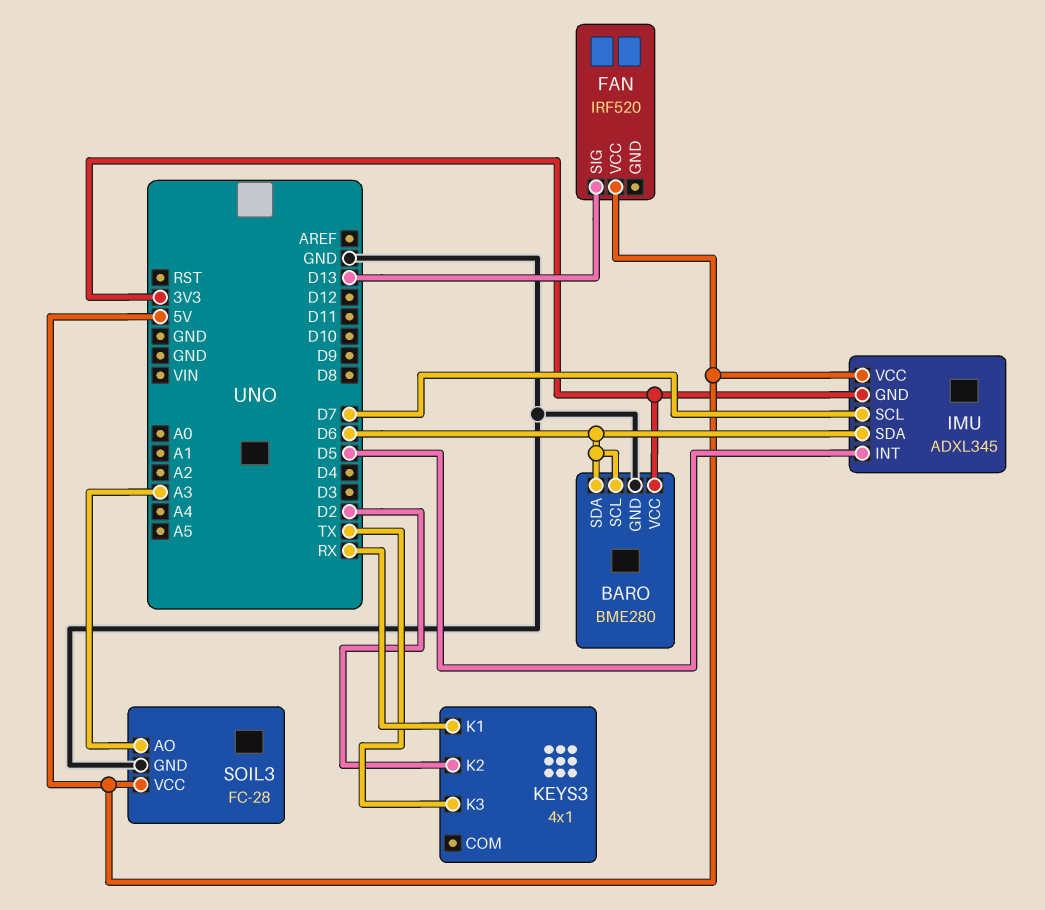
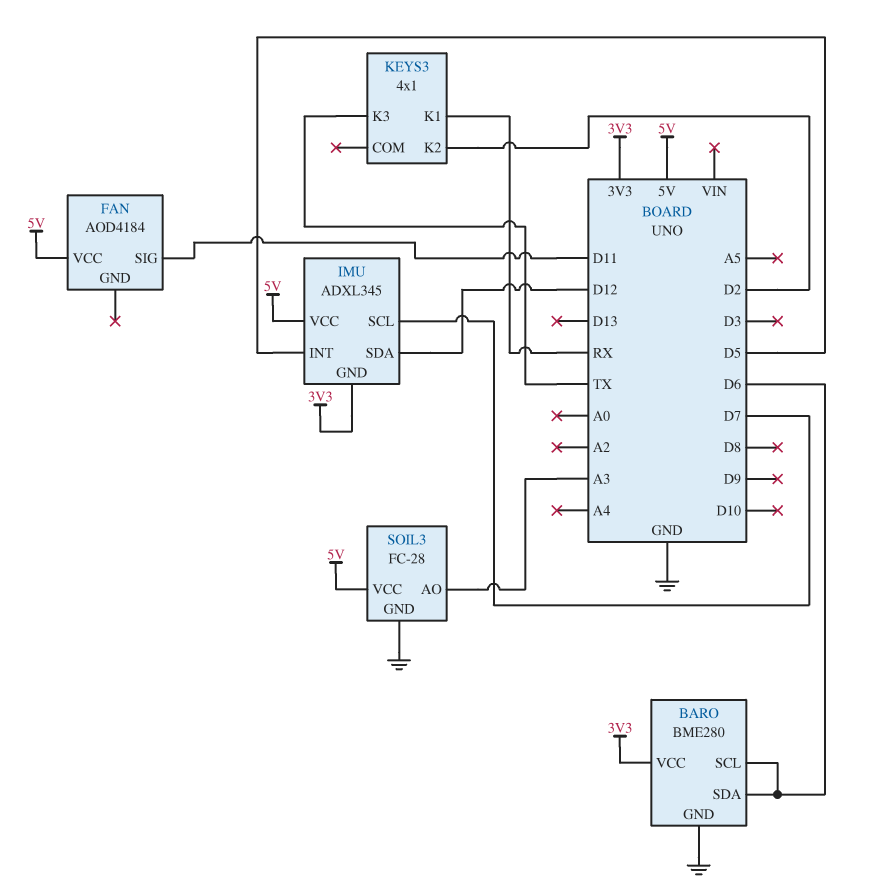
FAN: IRF520 -> AOD4184
FAN pin SIG: D13 -> D11
IMU pin SDA: D6 -> D12

